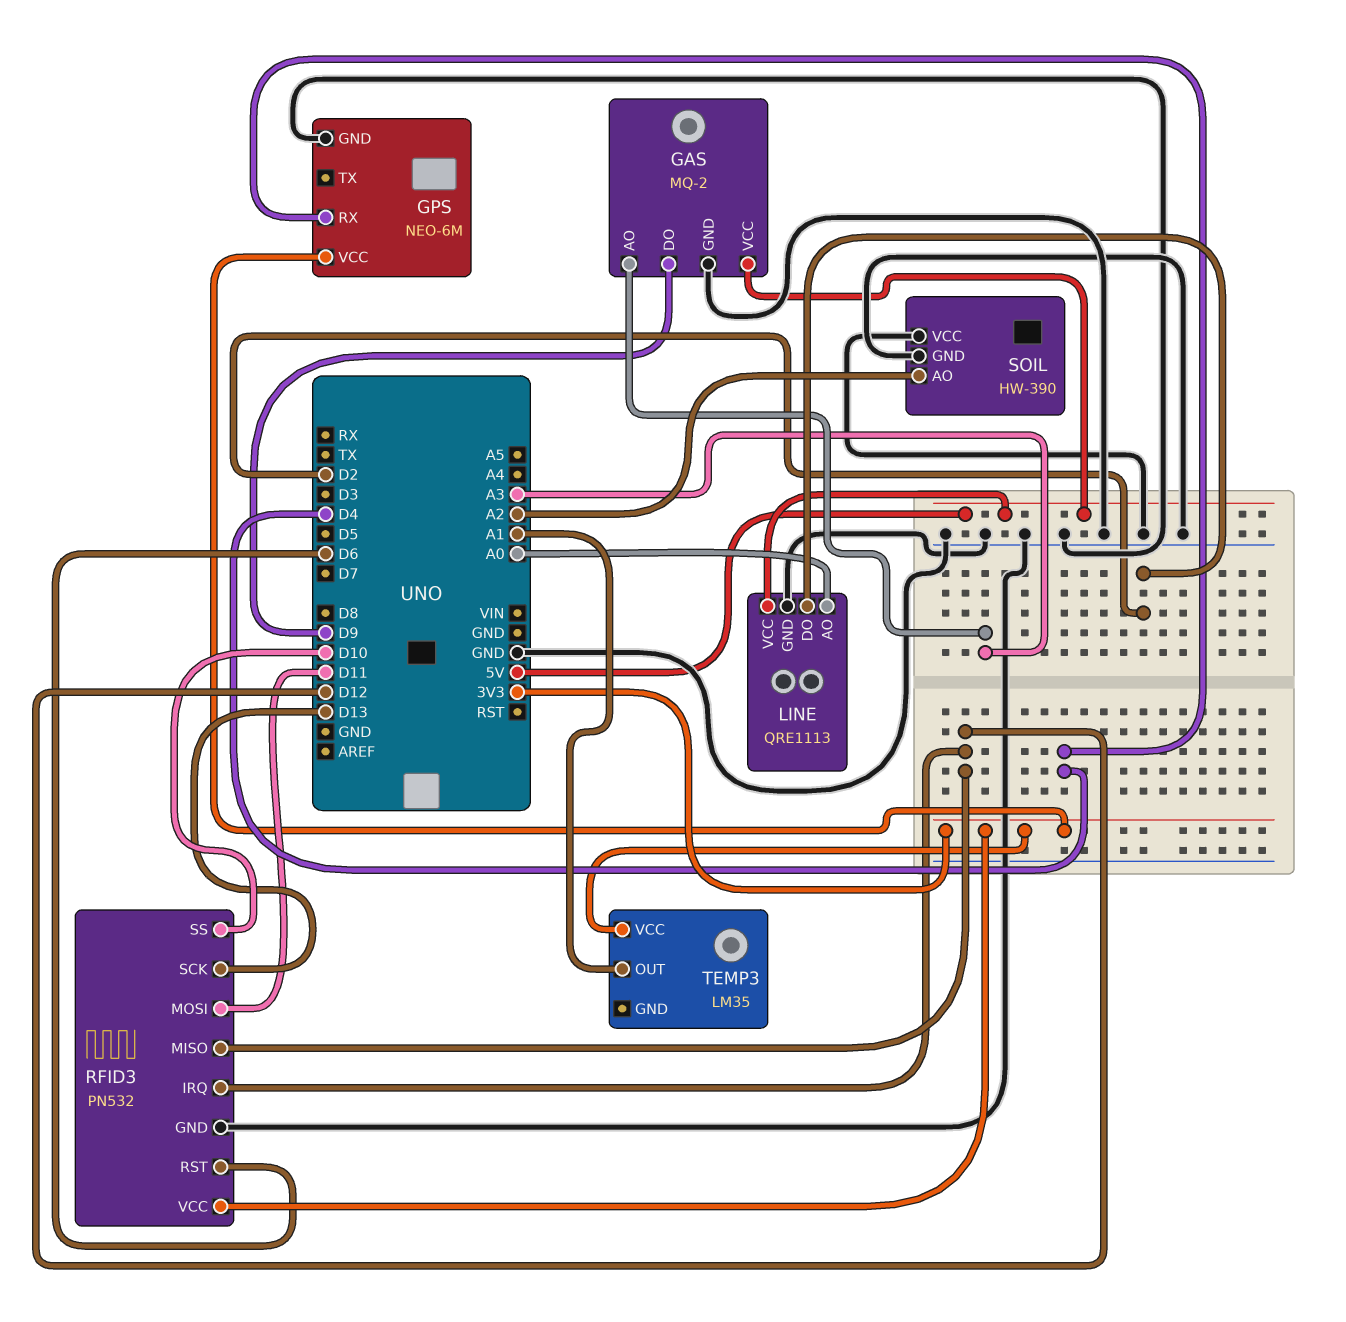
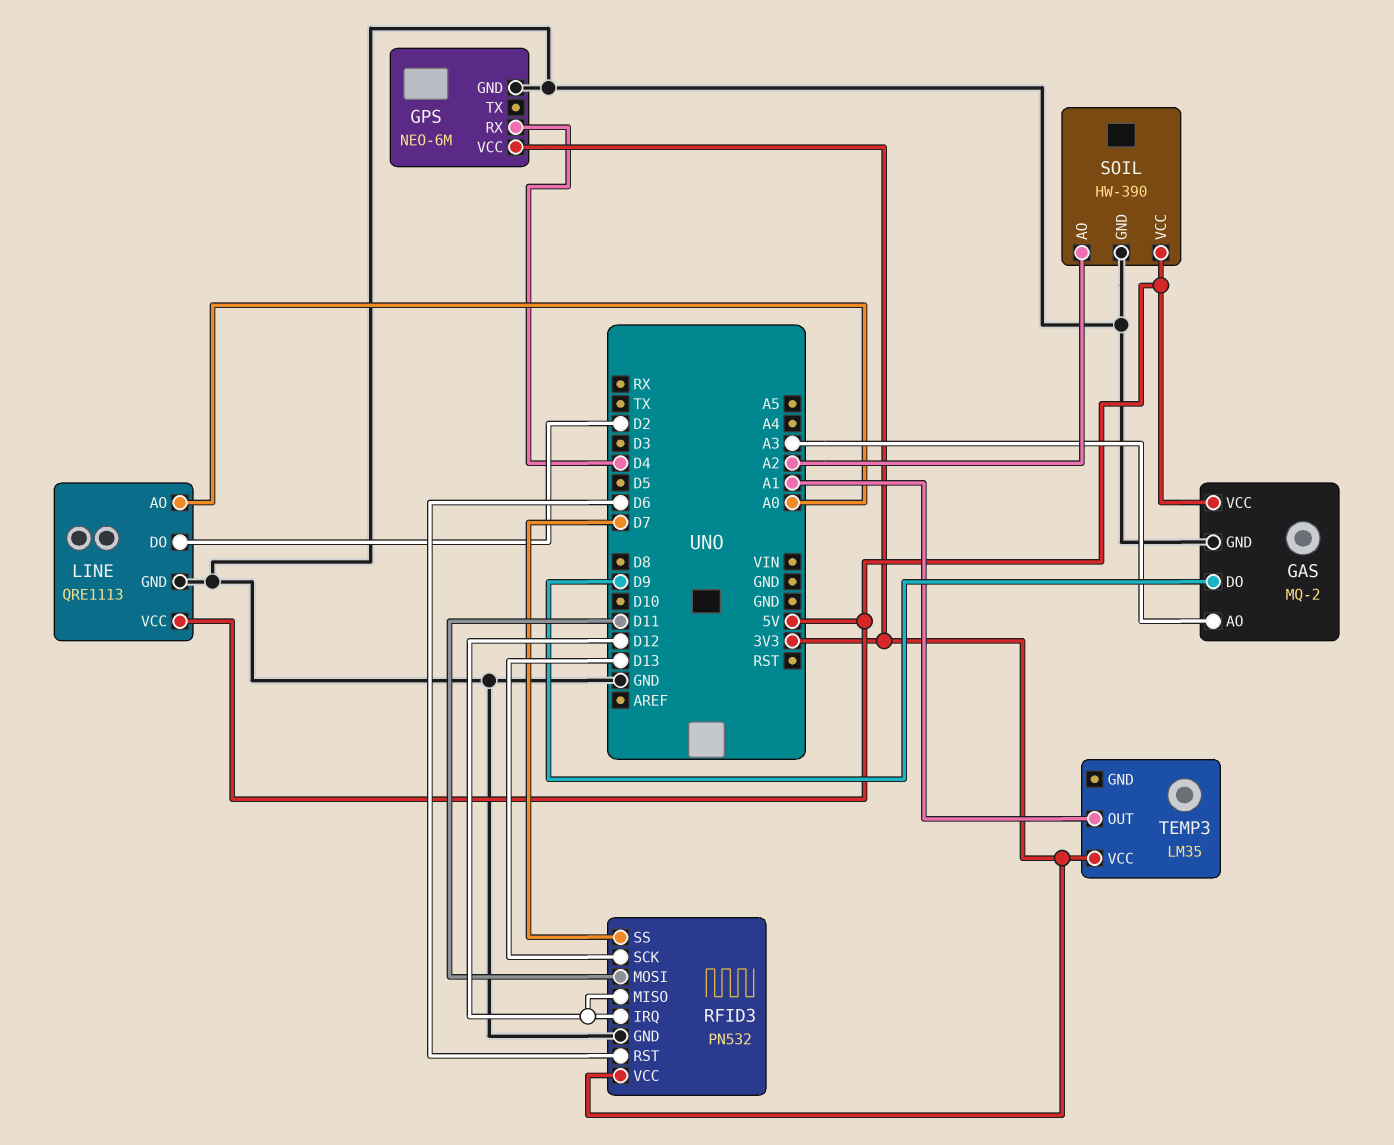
RFID3 pin SS: D10 -> D7
SOIL pin VCC: GND -> 5V

